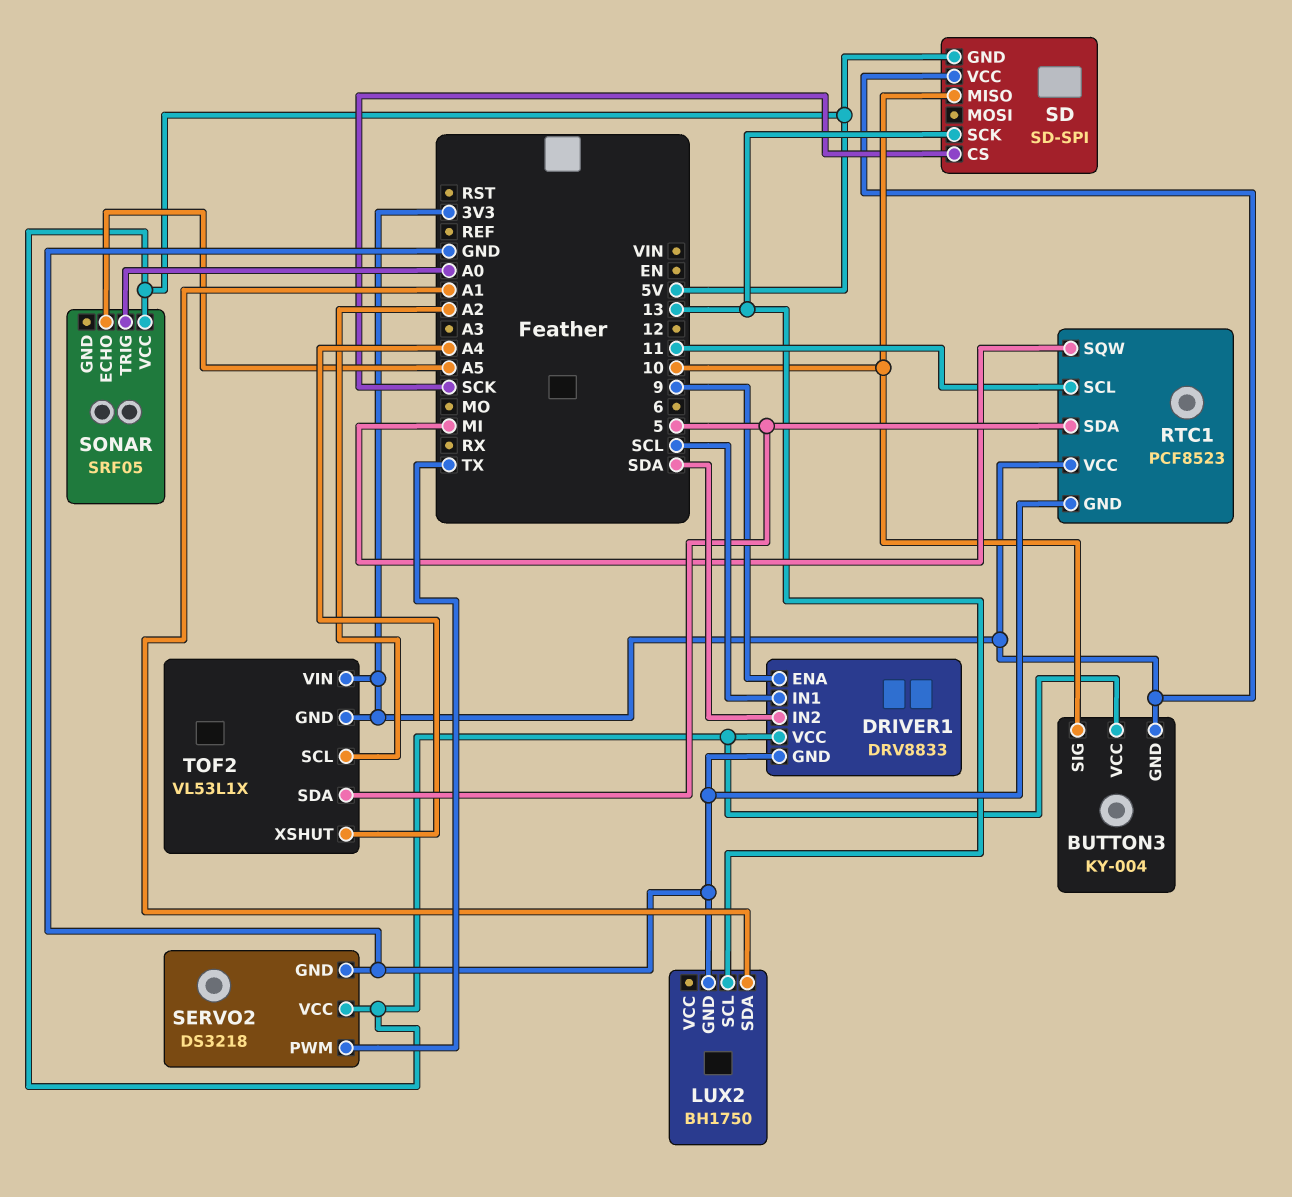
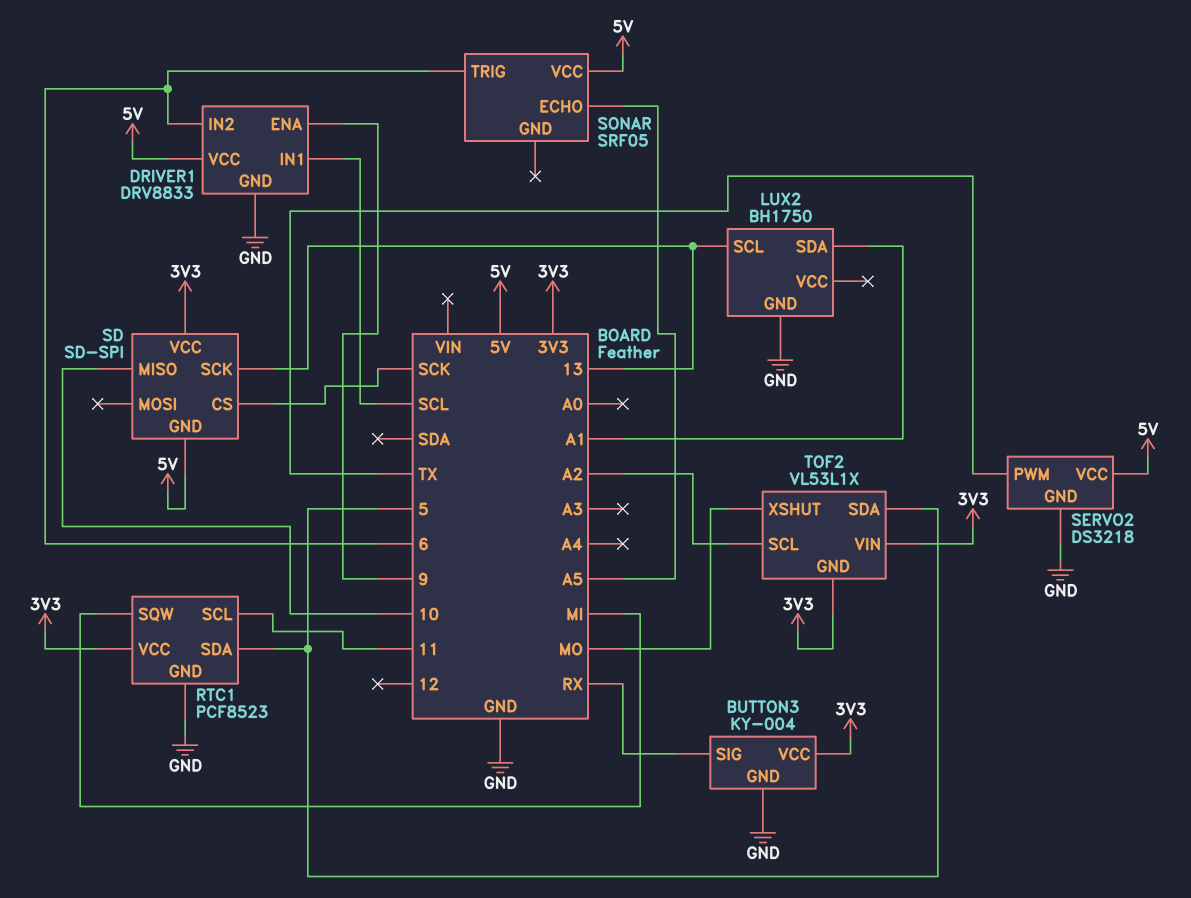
BUTTON3 pin GND: 3V3 -> GND
BUTTON3 pin SIG: 10 -> RX
BUTTON3 pin VCC: 5V -> 3V3
DRIVER1 pin IN2: SDA -> 6
SONAR pin TRIG: A0 -> 6
TOF2 pin XSHUT: A4 -> MO

